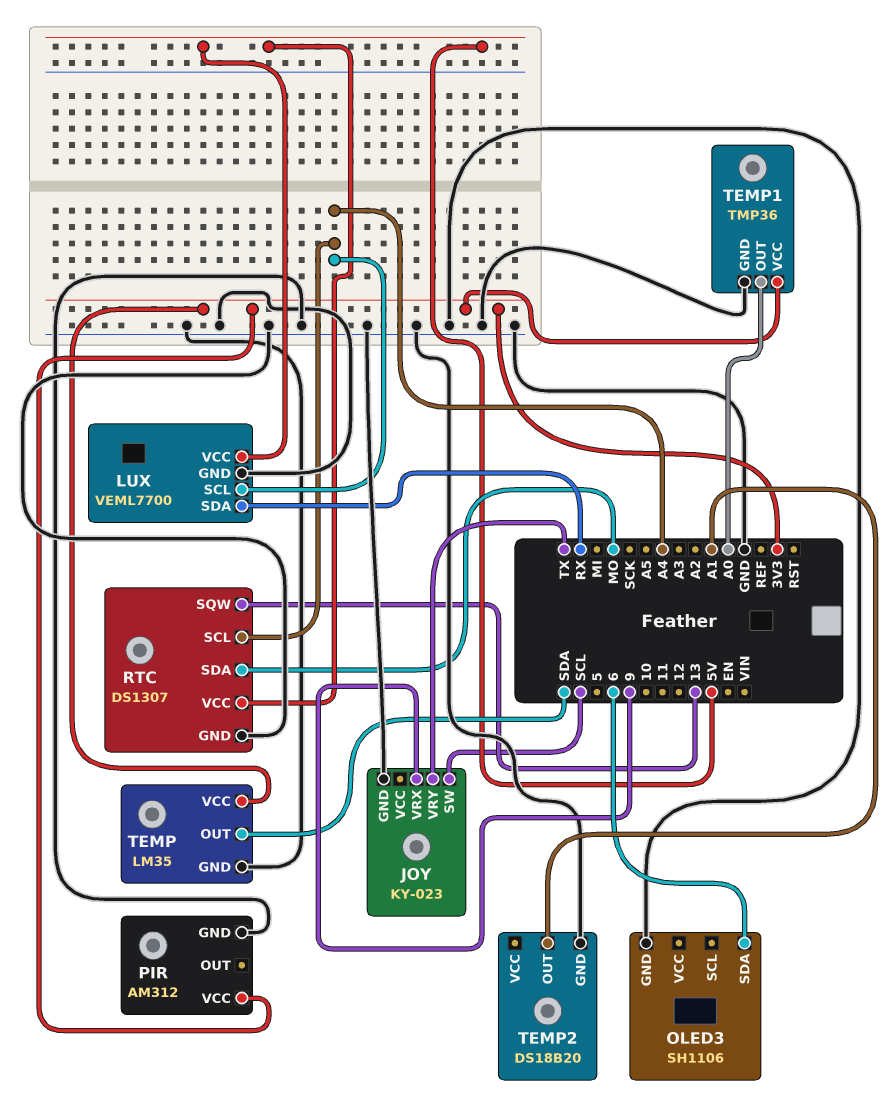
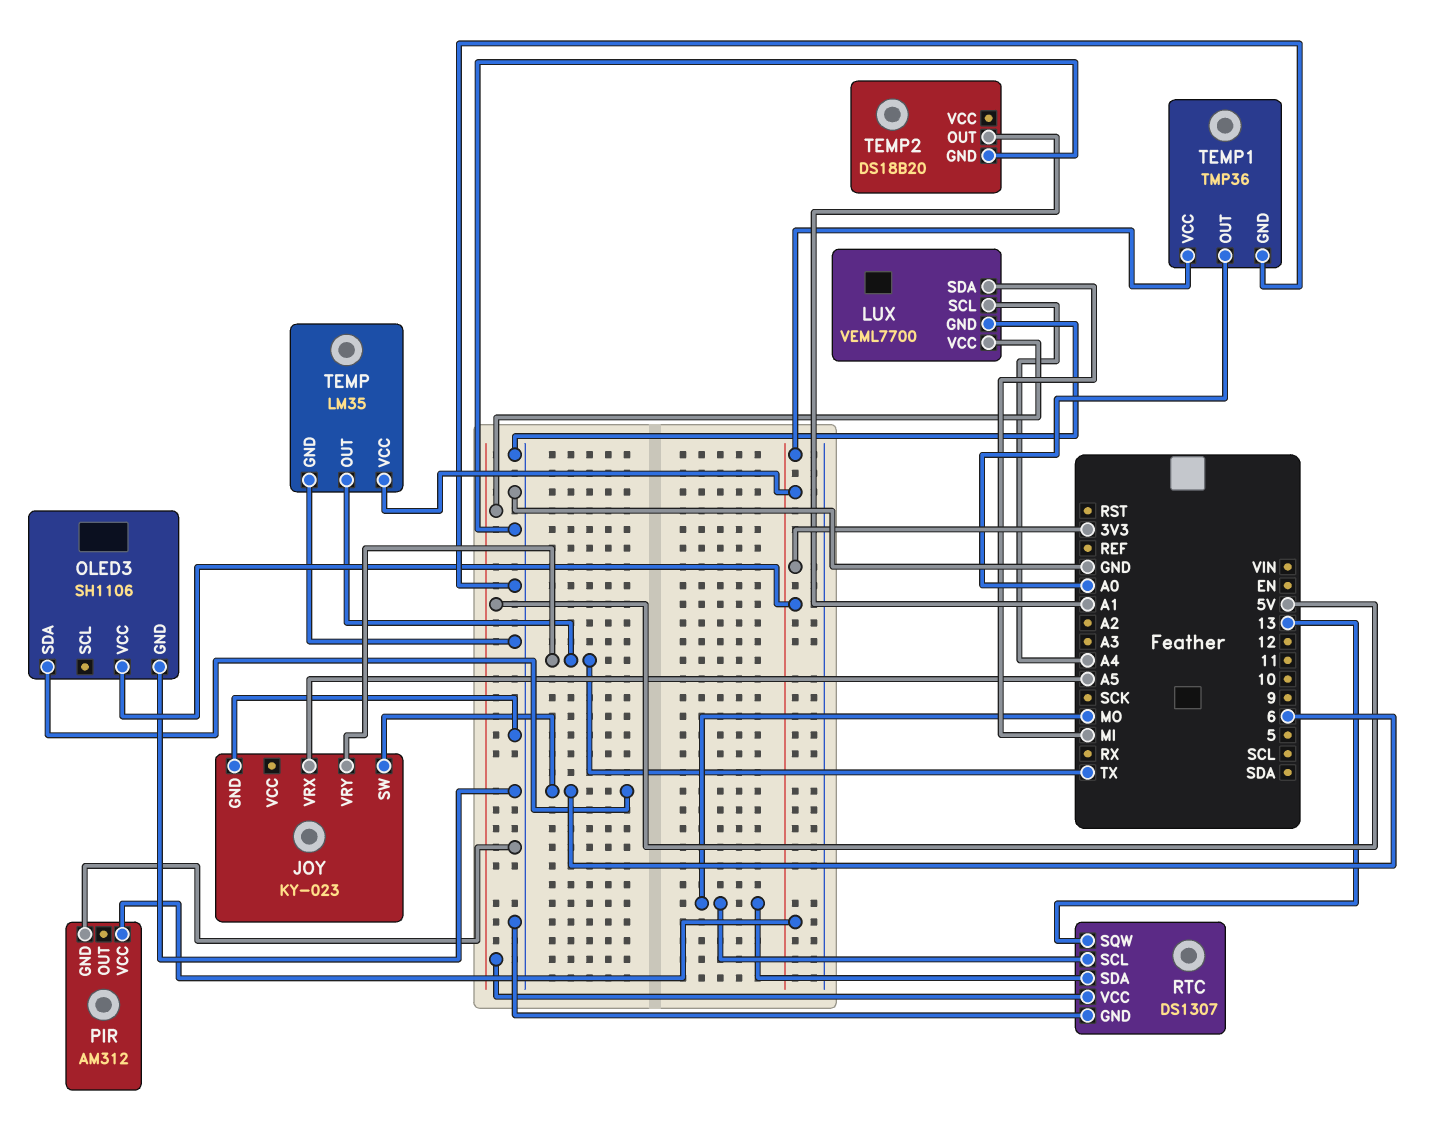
JOY pin SW: SCL -> 6
JOY pin VRX: 9 -> A5
LUX pin SDA: RX -> MI
OLED3 pin VCC: none -> 3V3
RTC pin SCL: A4 -> MO
TEMP pin OUT: SDA -> TX

